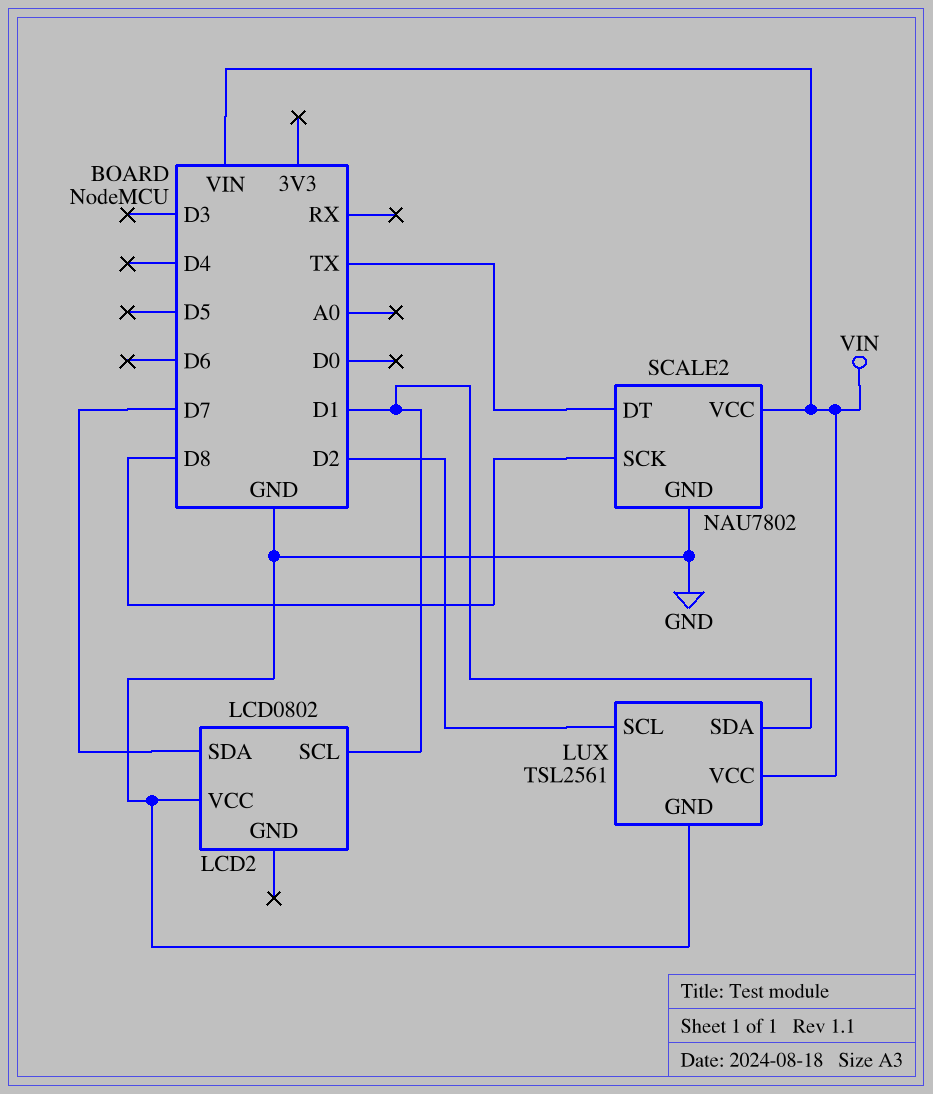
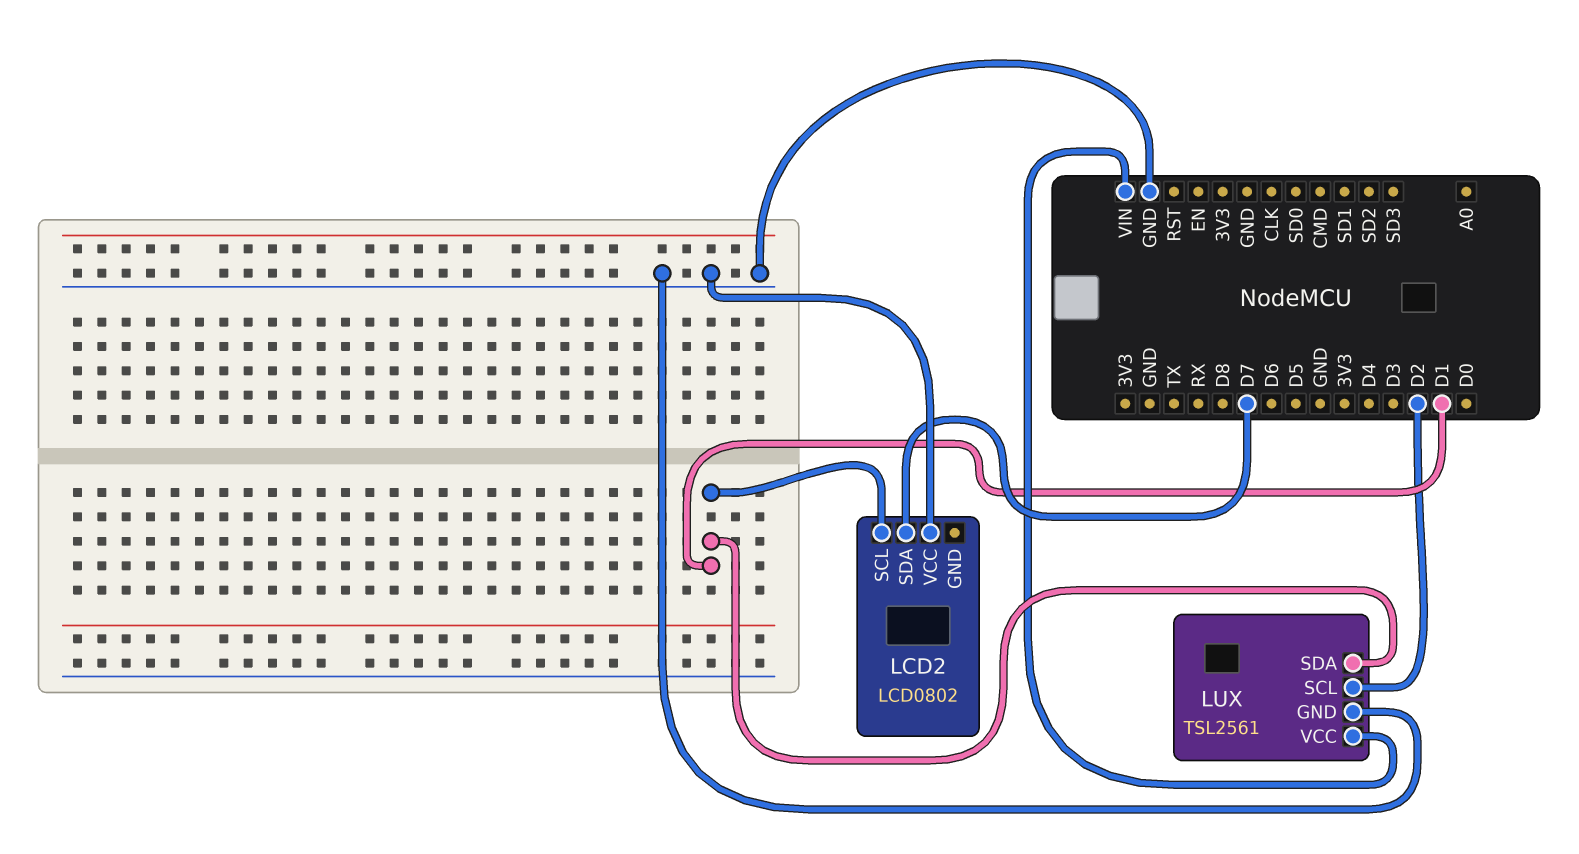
SCALE2: NAU7802 -> none
SCALE2 pin DT: TX -> none
SCALE2 pin GND: GND -> none
SCALE2 pin SCK: D8 -> none
SCALE2 pin VCC: VIN -> none

